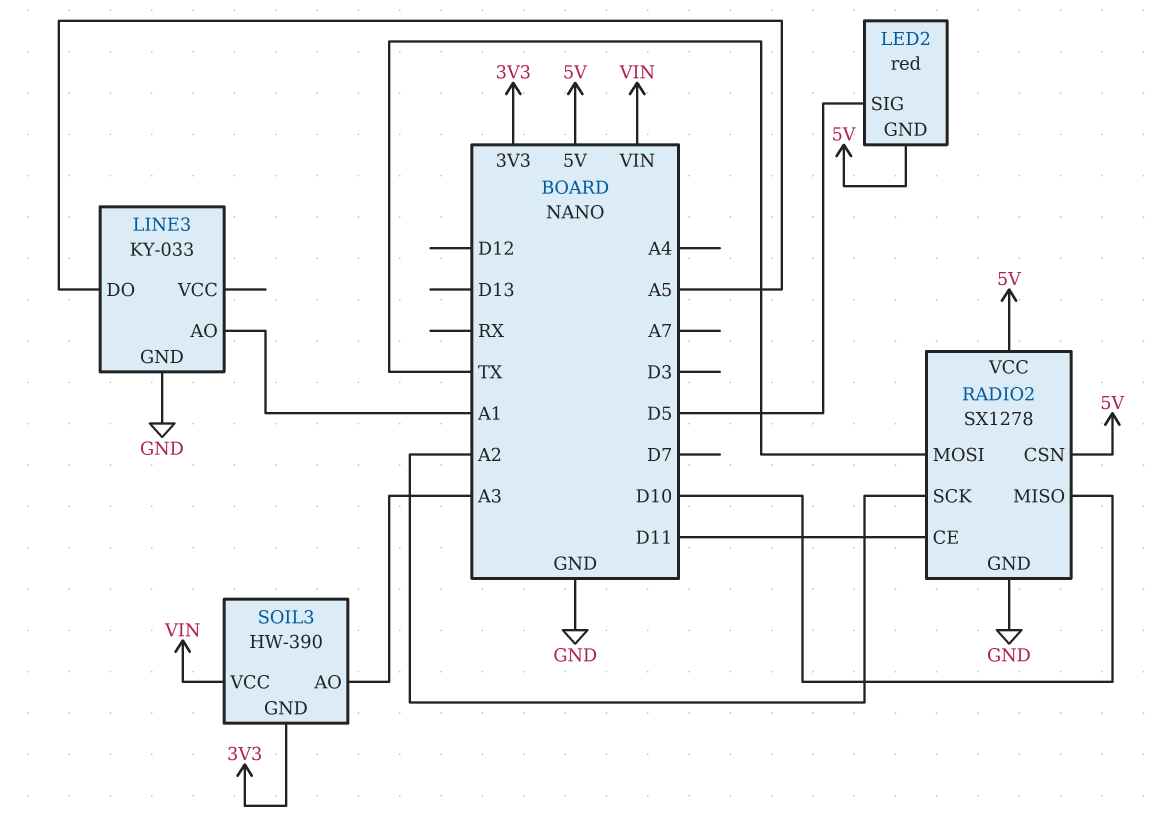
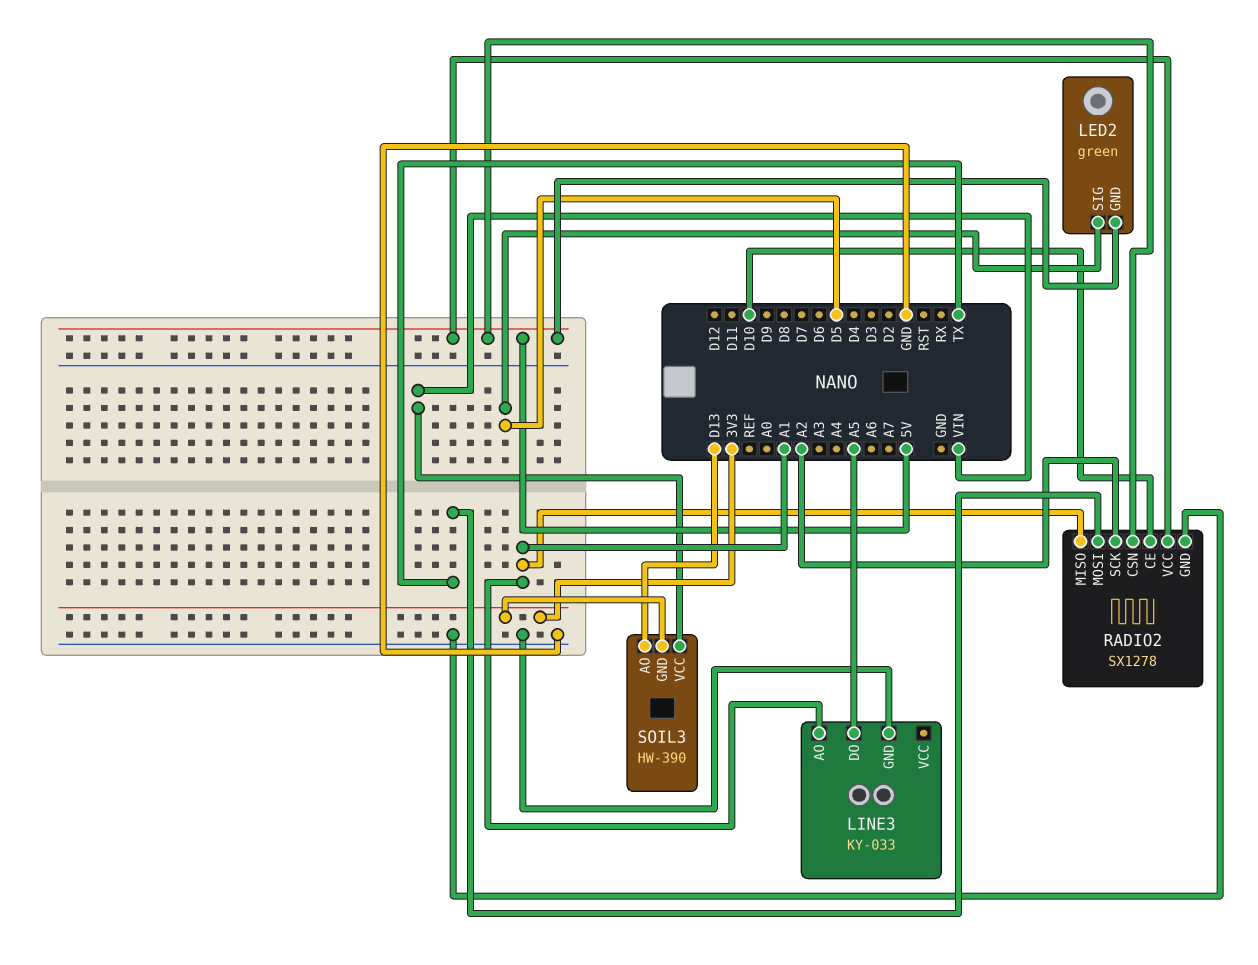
LED2: red -> green
RADIO2 pin CE: D11 -> D10
RADIO2 pin MISO: D10 -> A1
SOIL3 pin AO: A3 -> D13

